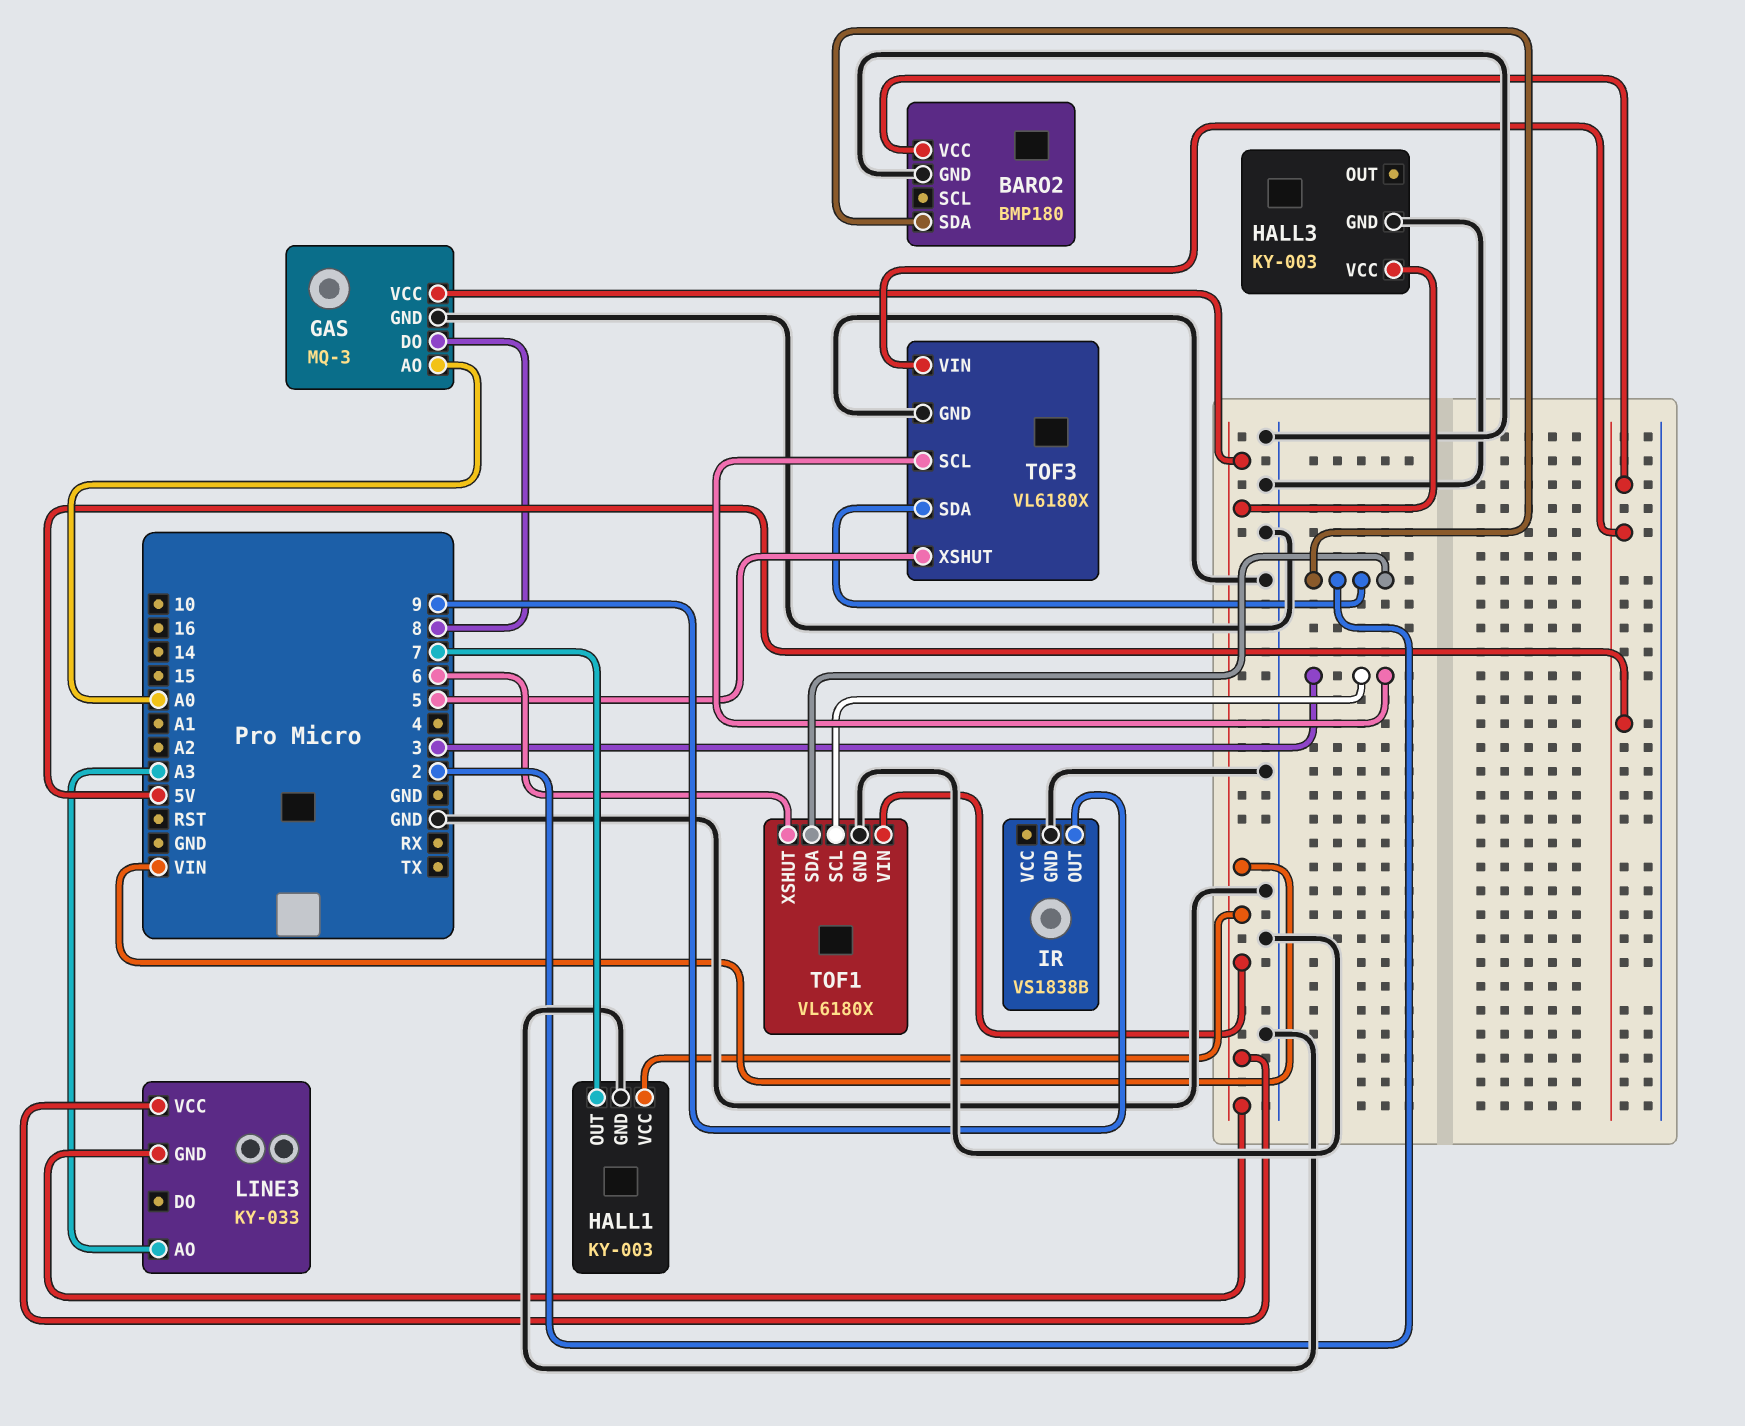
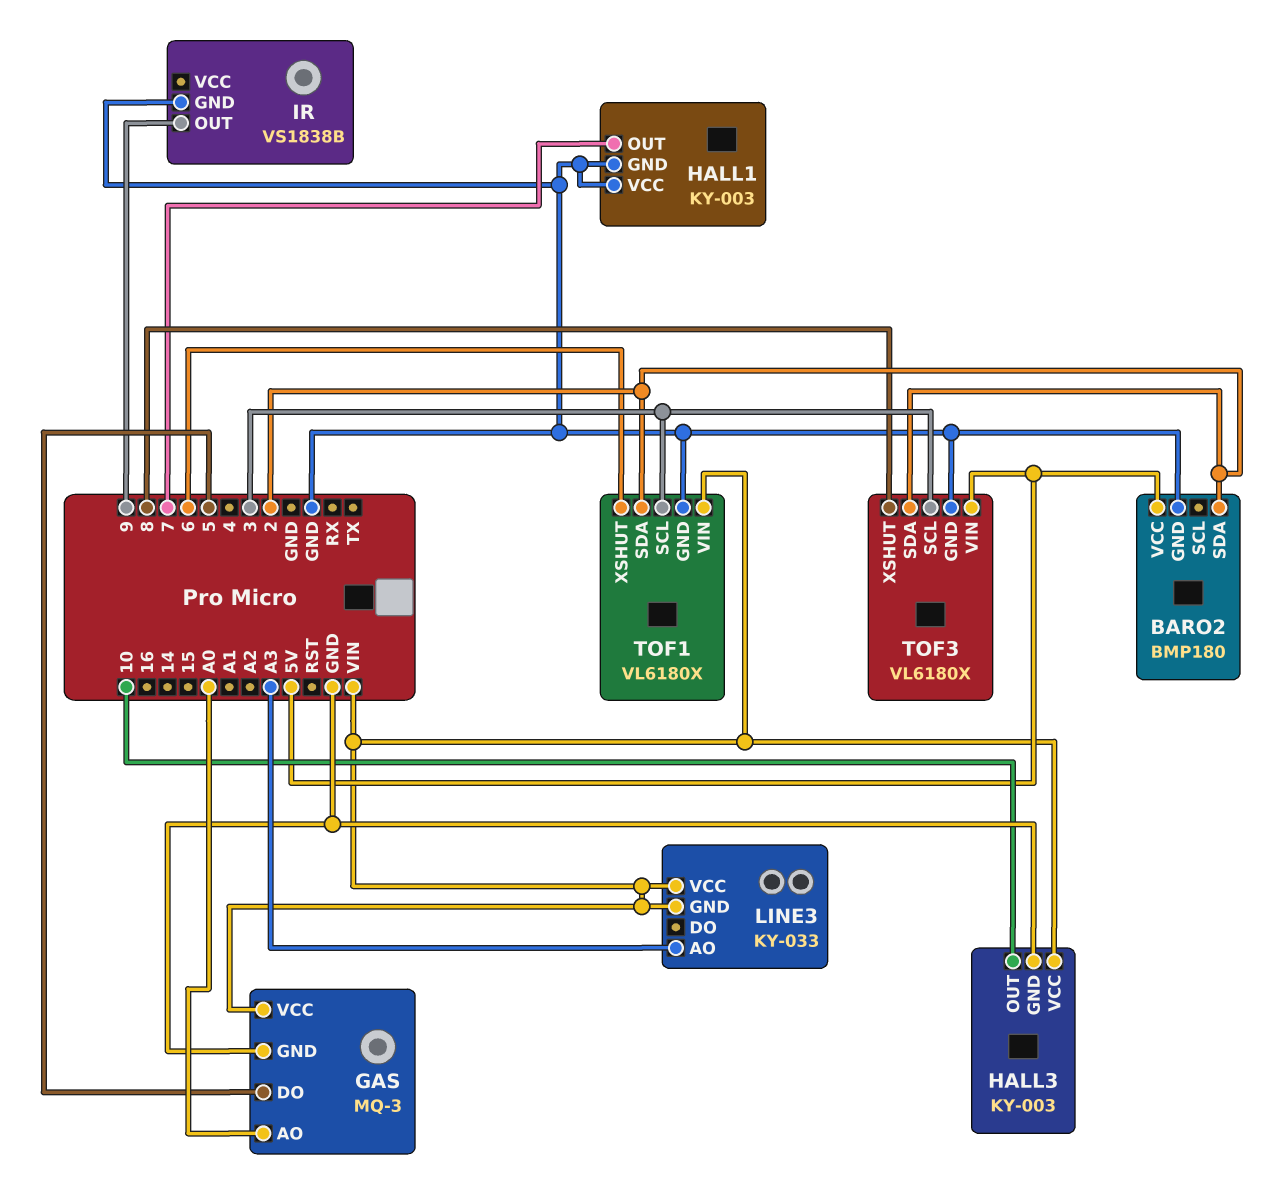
GAS pin DO: 8 -> 5
HALL1 pin VCC: VIN -> GND
HALL3 pin OUT: none -> 10
TOF3 pin XSHUT: 5 -> 8

